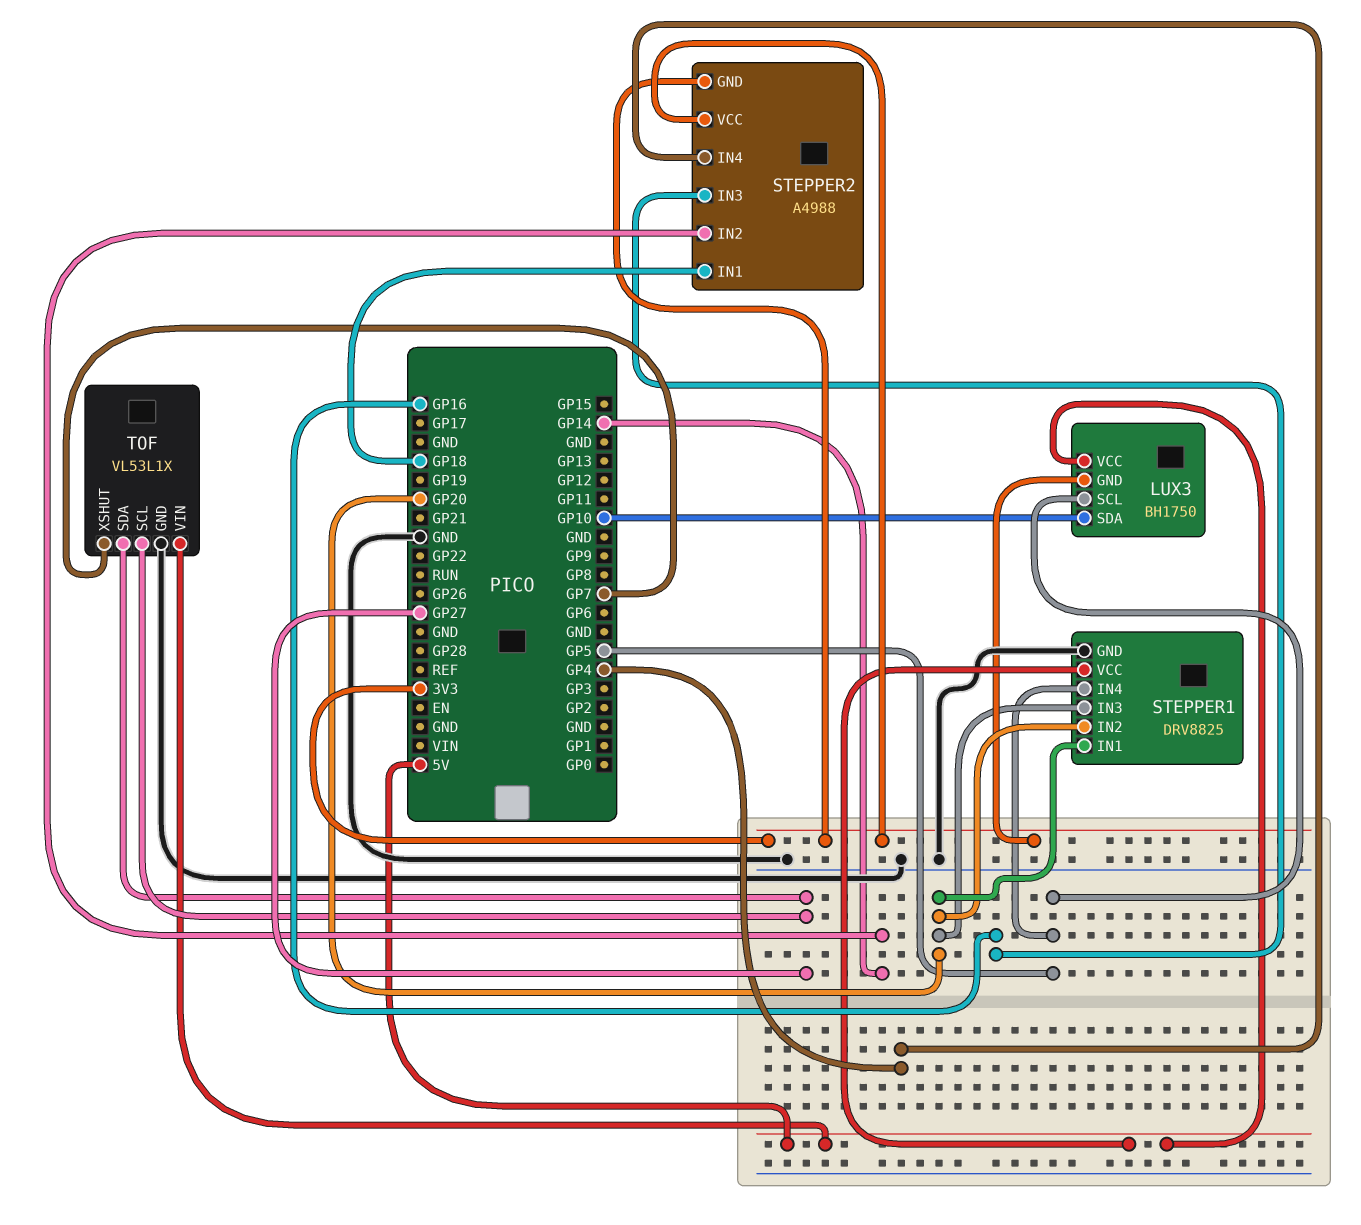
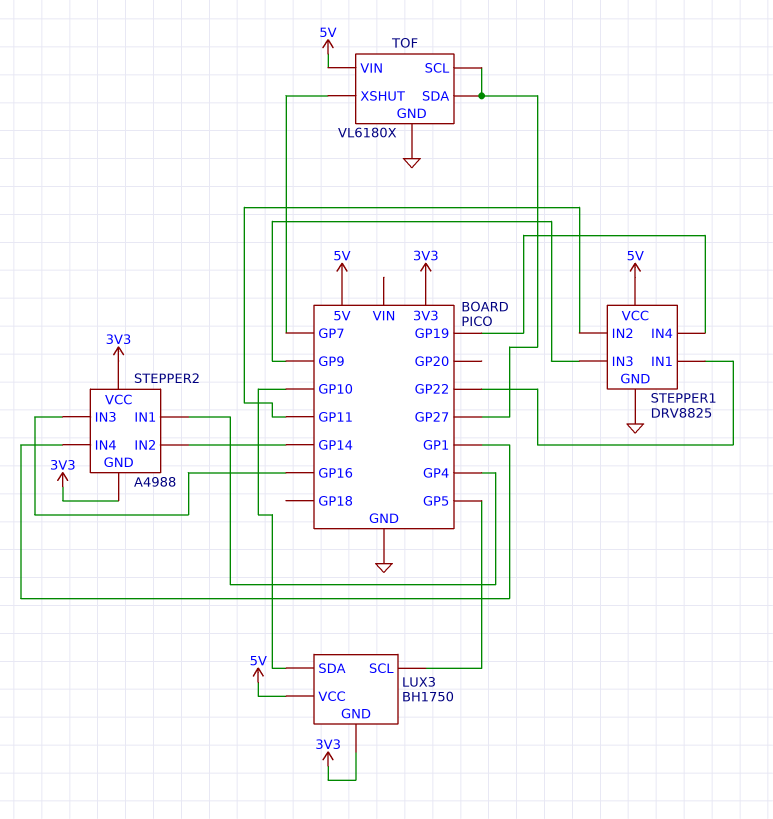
STEPPER1 pin IN1: GP20 -> GP22
STEPPER1 pin IN2: GP20 -> GP11
STEPPER1 pin IN3: GP20 -> GP9
STEPPER1 pin IN4: GP5 -> GP19
STEPPER2 pin IN1: GP18 -> GP4
STEPPER2 pin IN4: GP4 -> GP1
TOF: VL53L1X -> VL6180X

